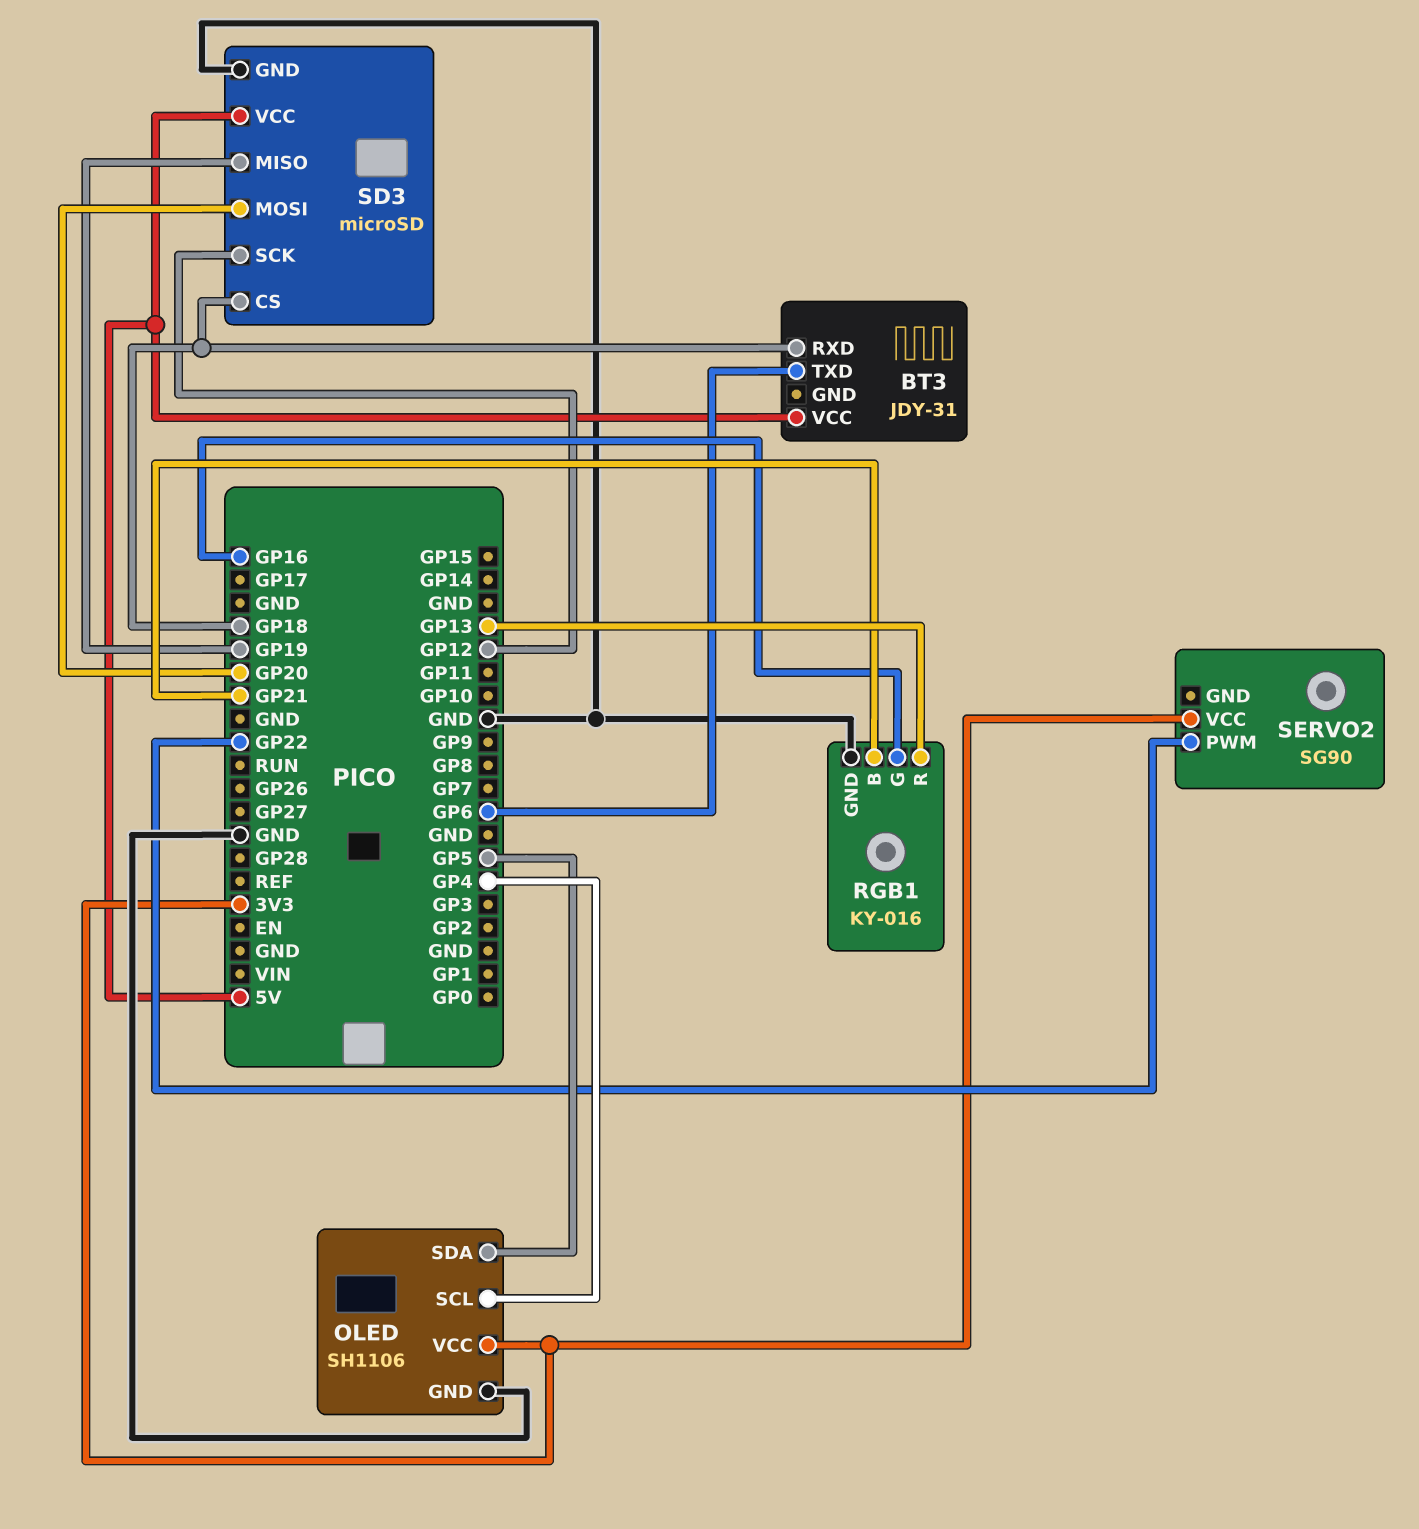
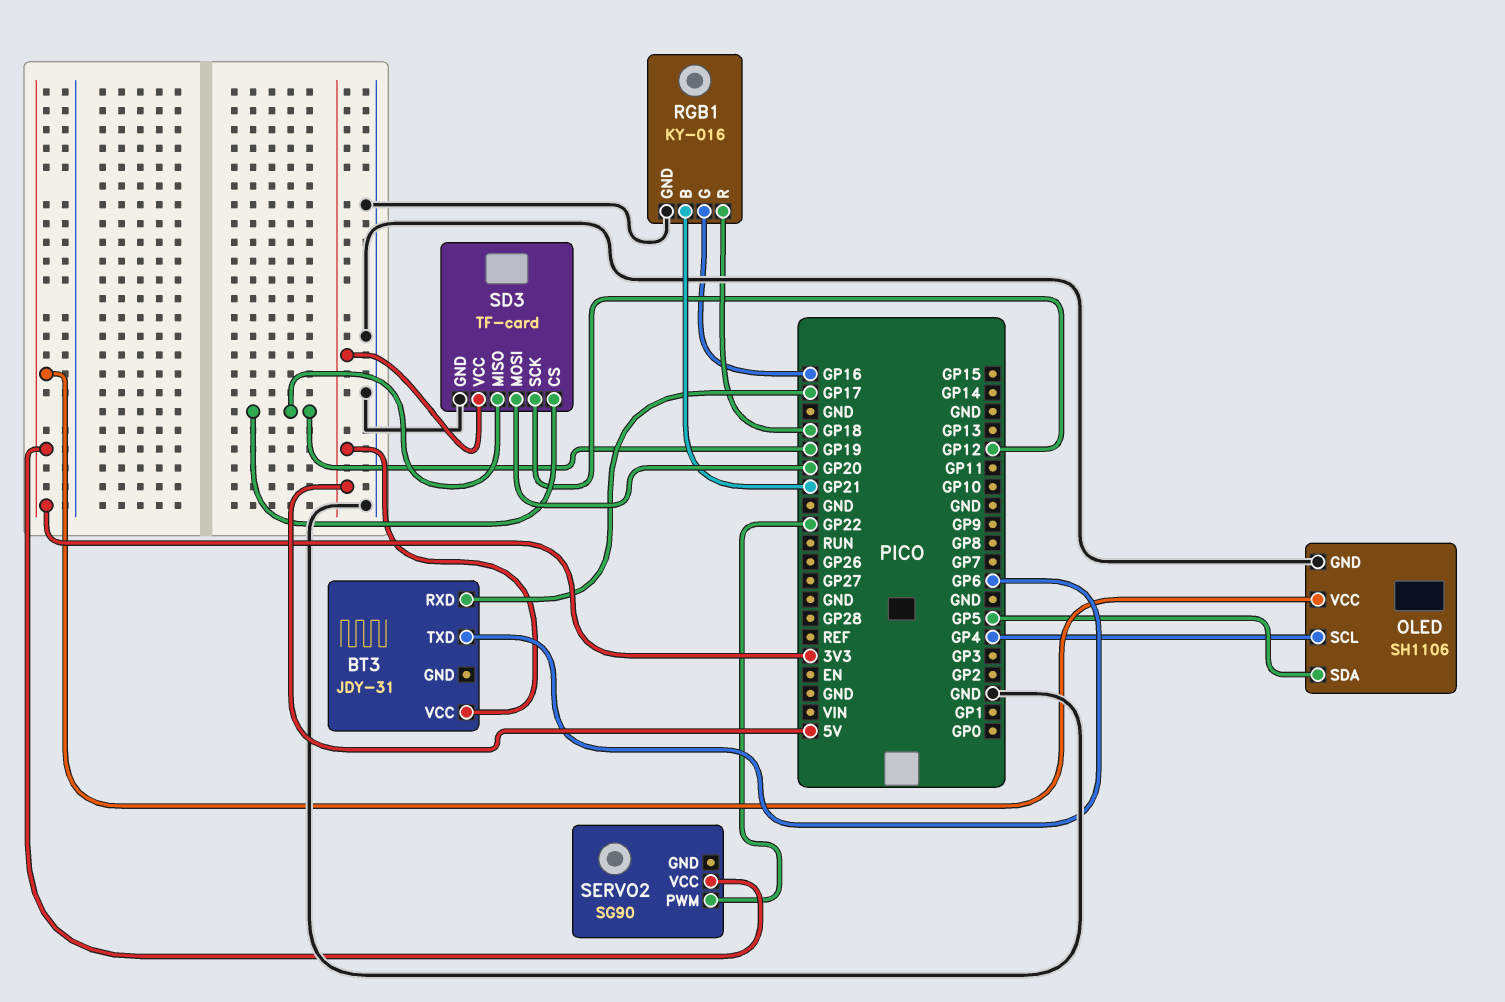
BT3 pin RXD: GP18 -> GP17
RGB1 pin R: GP13 -> GP18
SD3: microSD -> TF-card
SD3 pin CS: GP18 -> GP19

